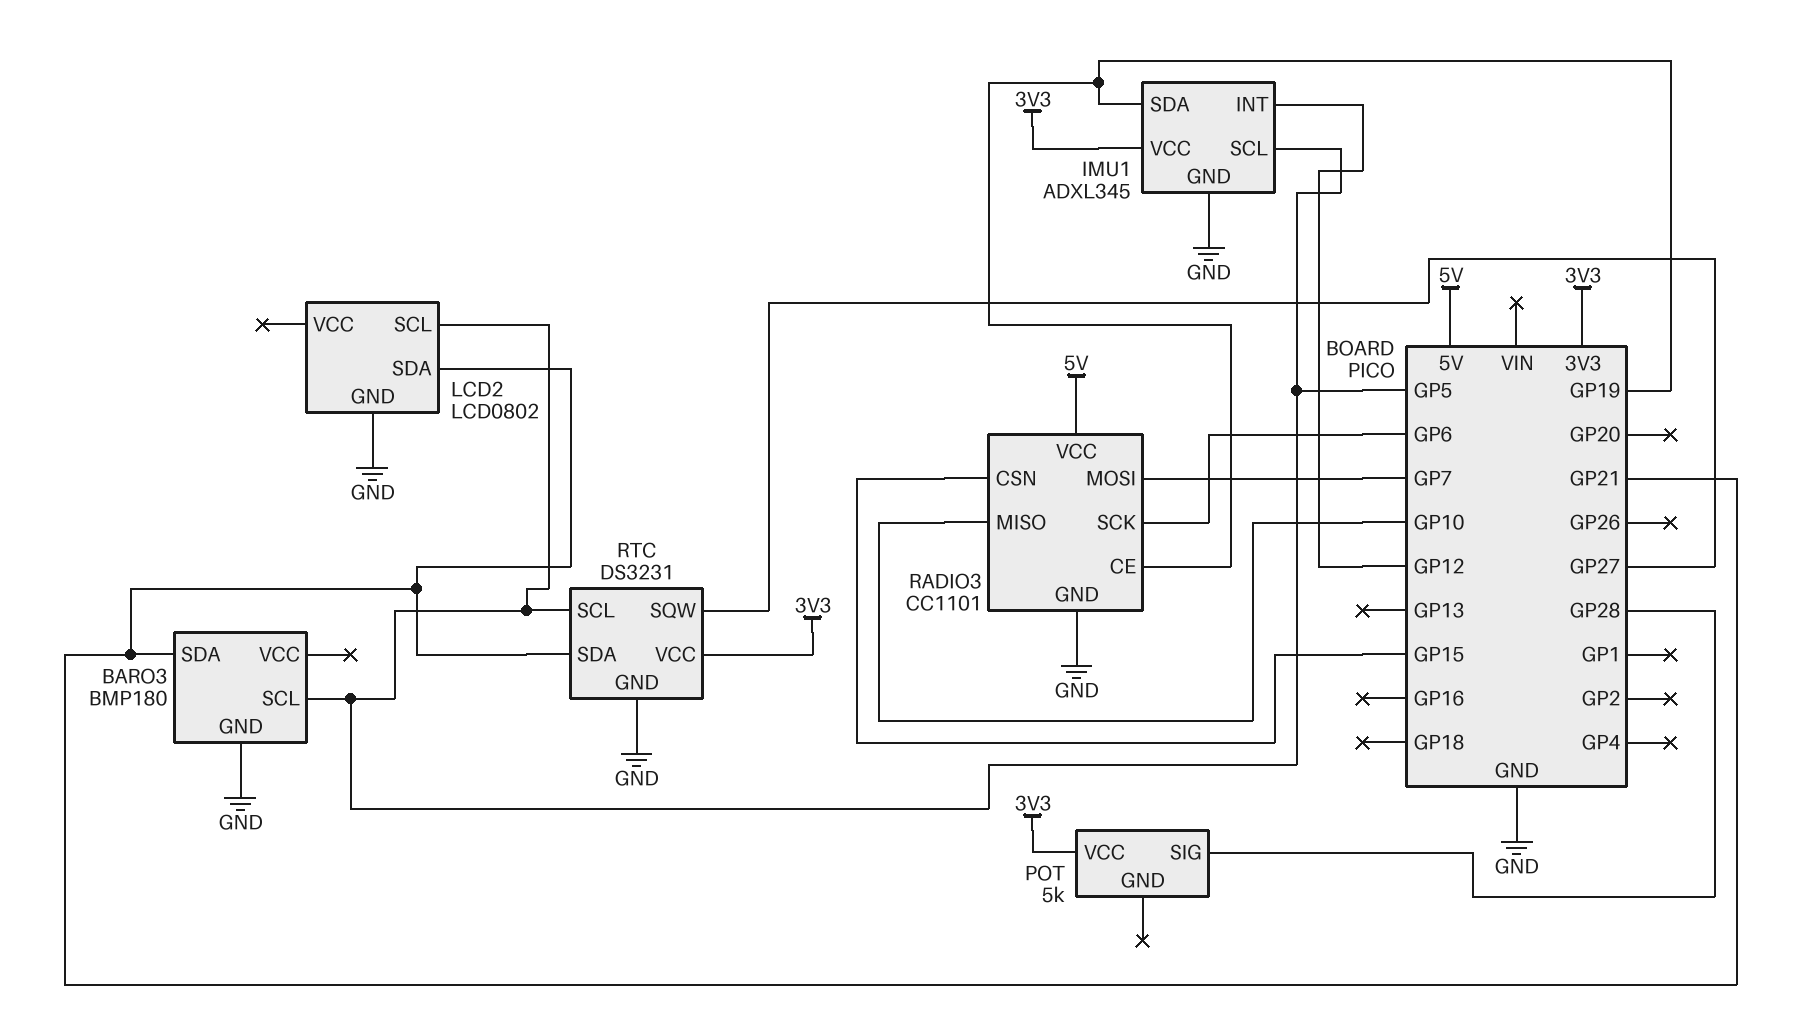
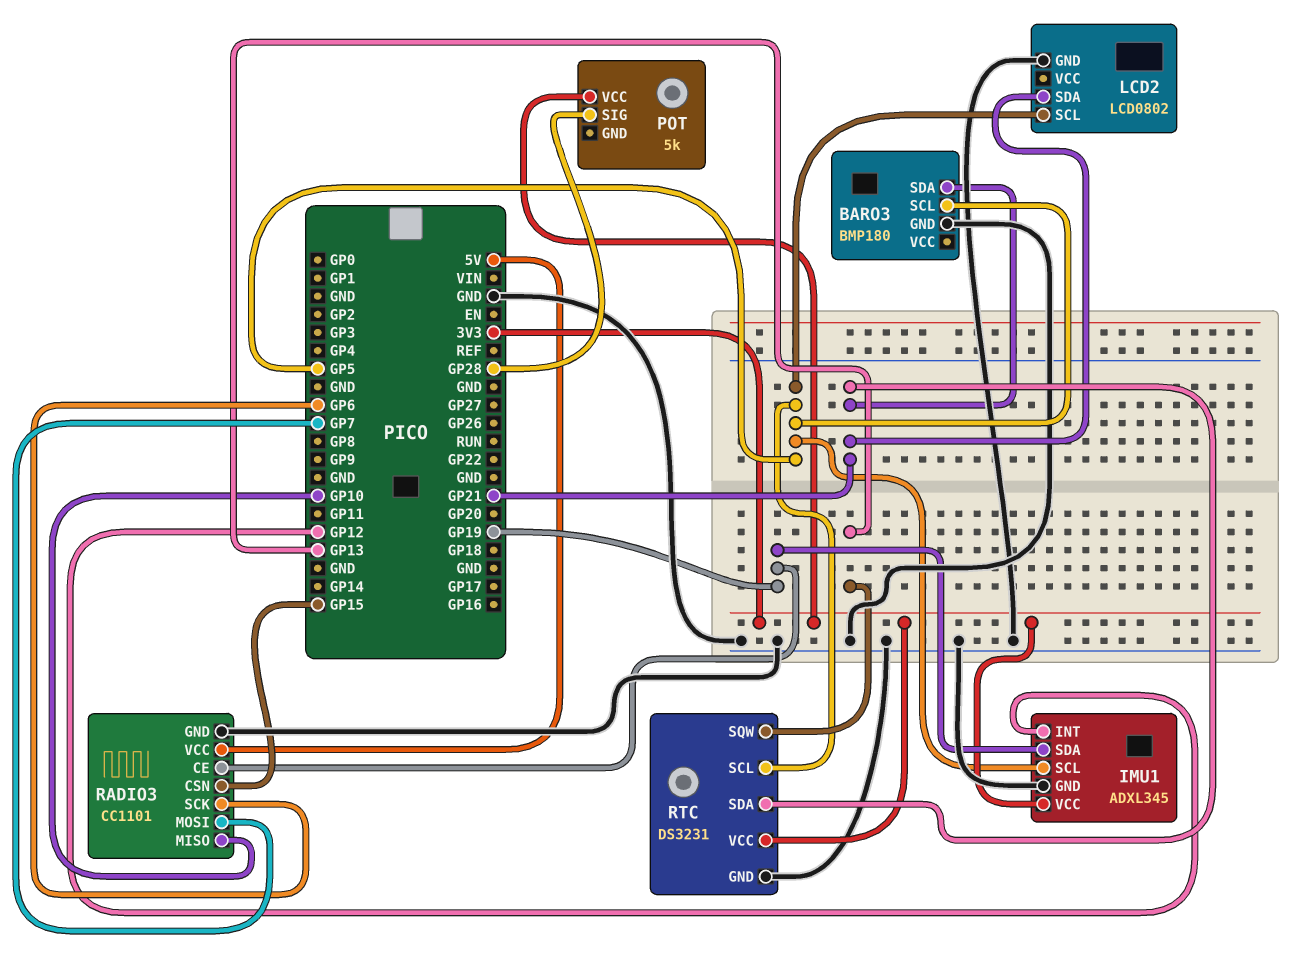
RTC pin SQW: GP27 -> GP13

